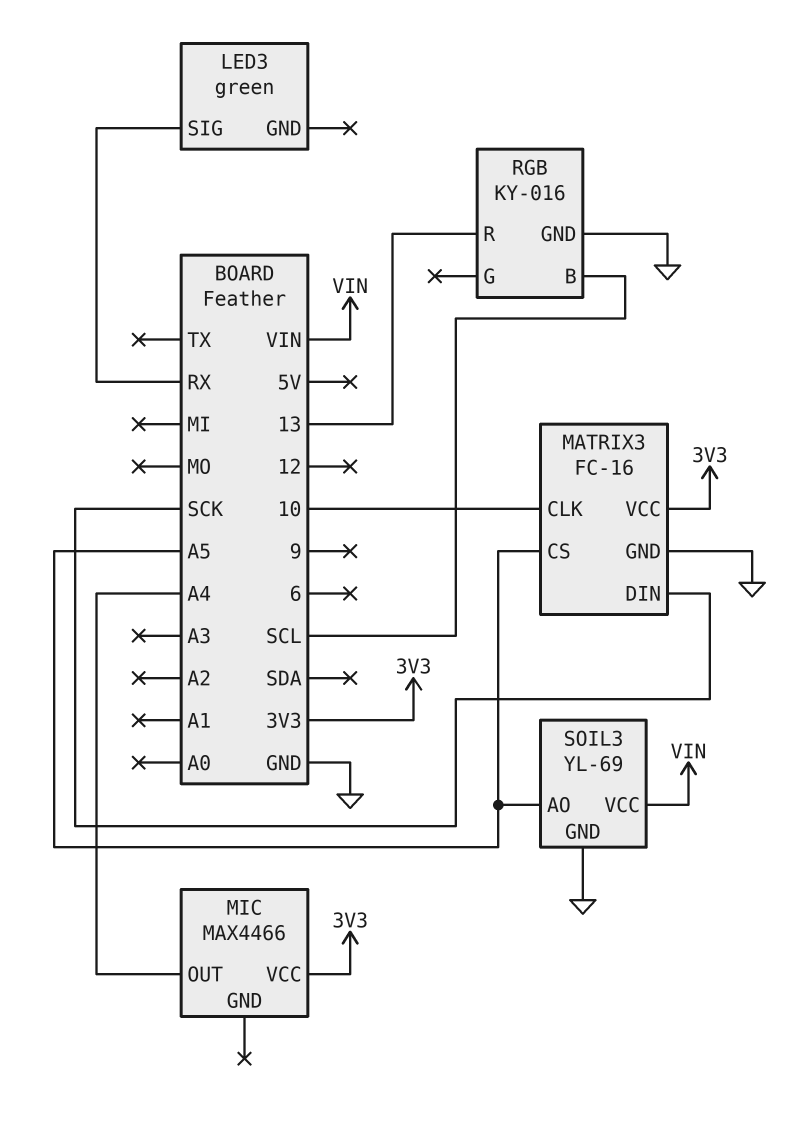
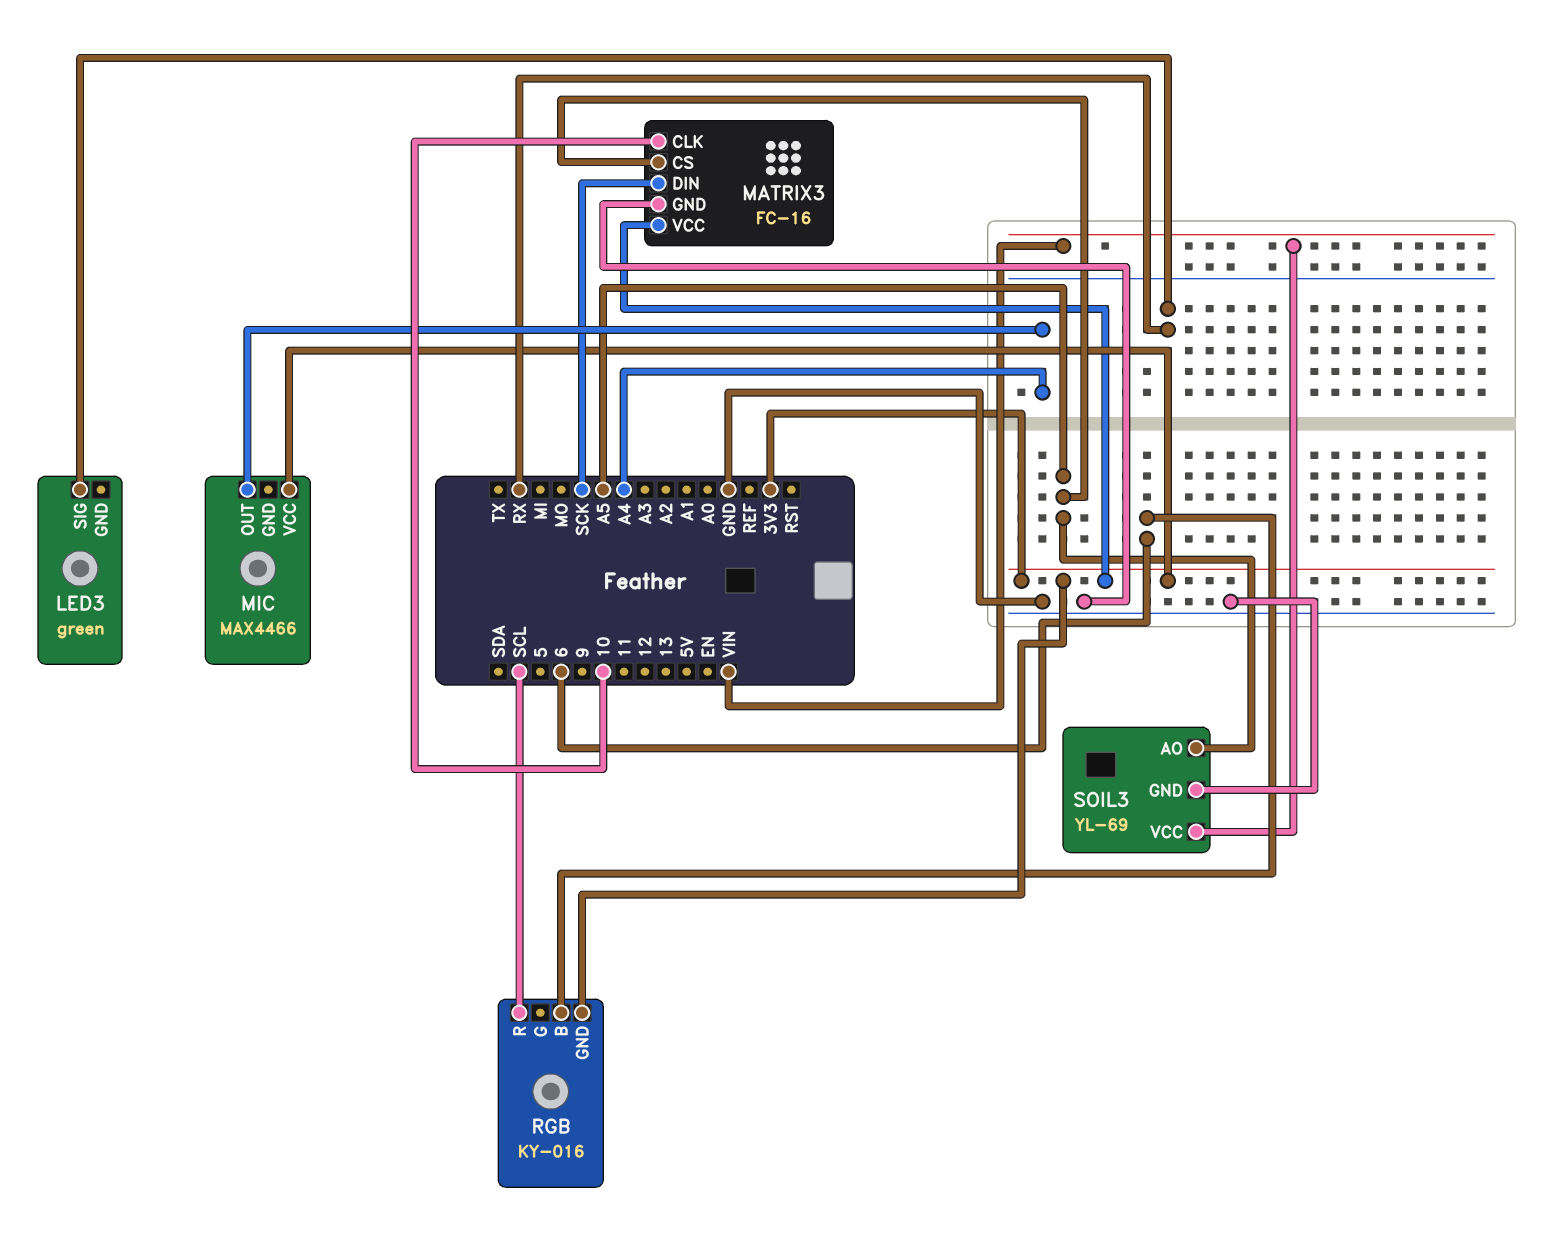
RGB pin B: SCL -> 6
RGB pin GND: GND -> 3V3
RGB pin R: 13 -> SCL

